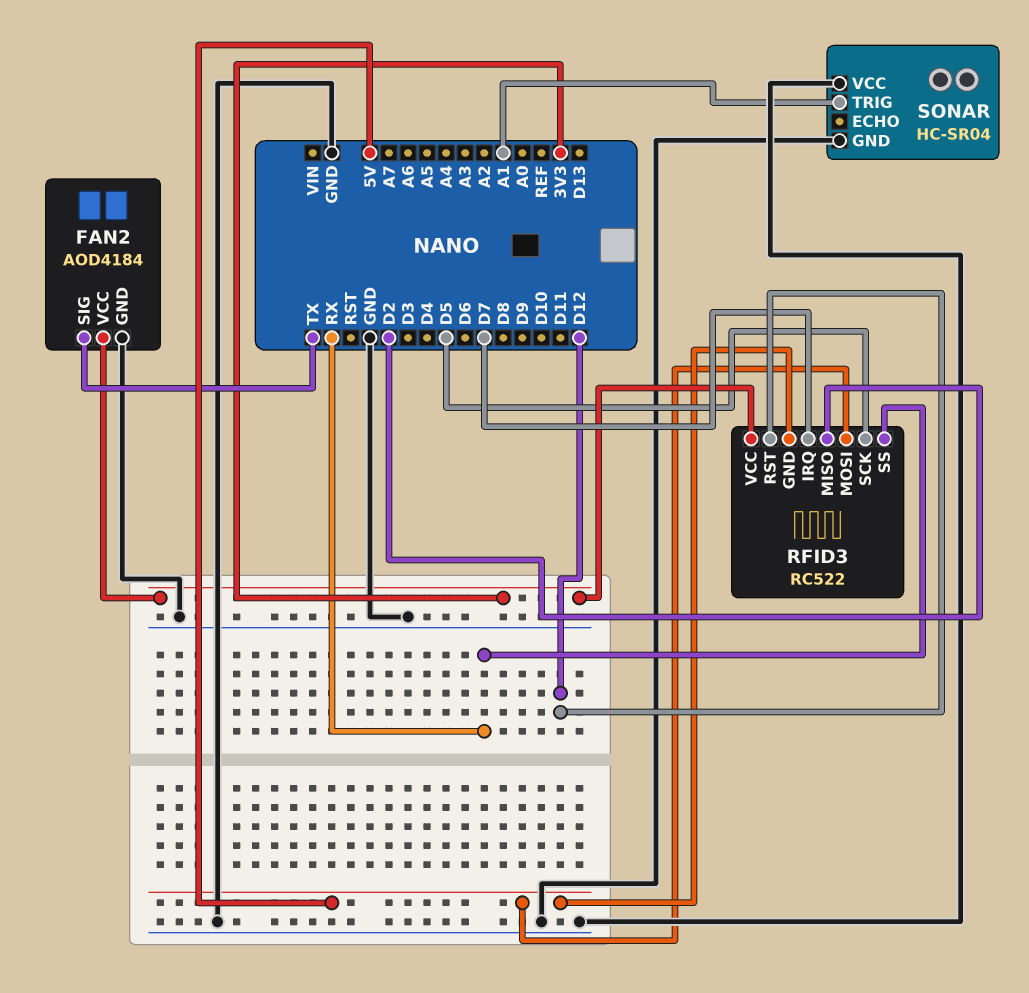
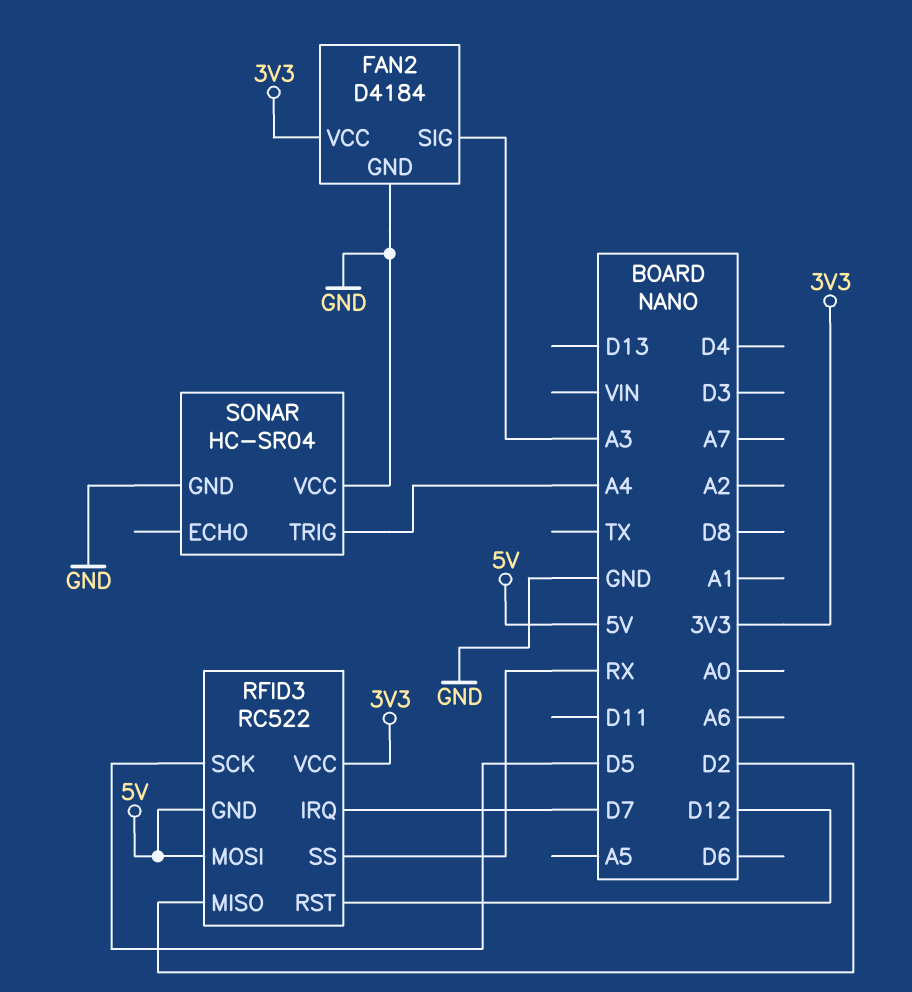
FAN2: AOD4184 -> D4184
FAN2 pin SIG: TX -> A3
SONAR pin TRIG: A1 -> A4

